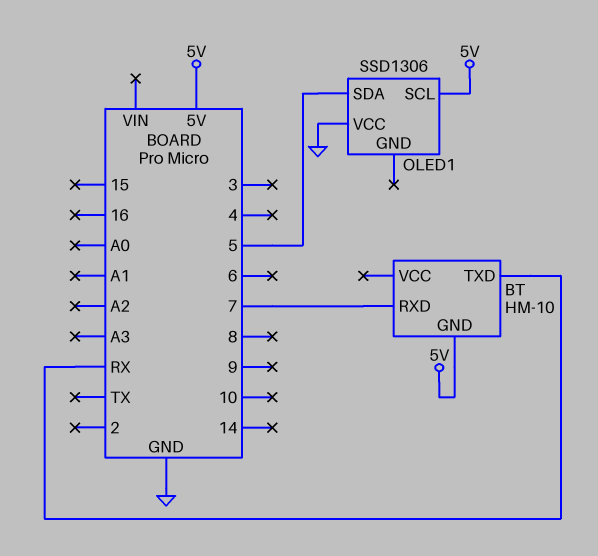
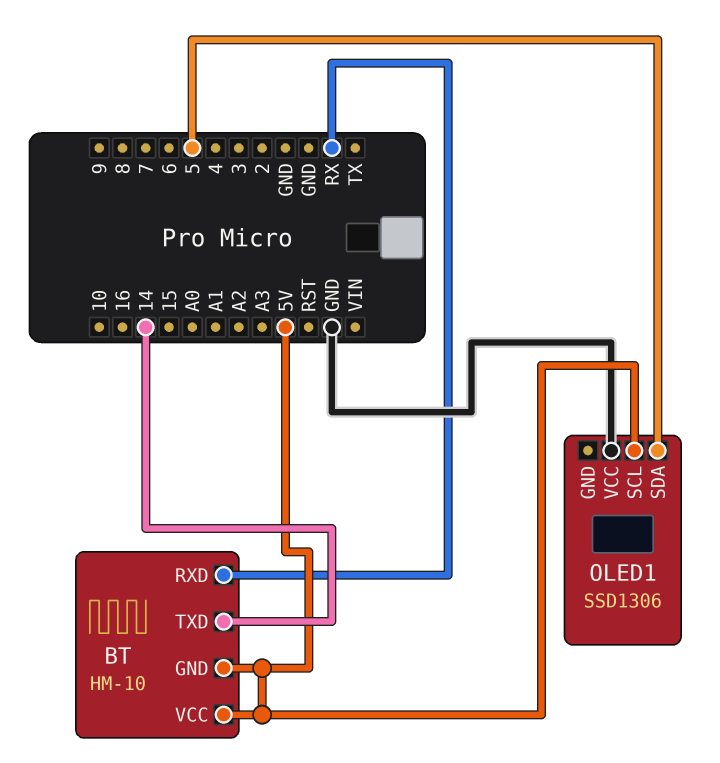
BT pin RXD: 7 -> RX
BT pin TXD: RX -> 14
BT pin VCC: none -> 5V

